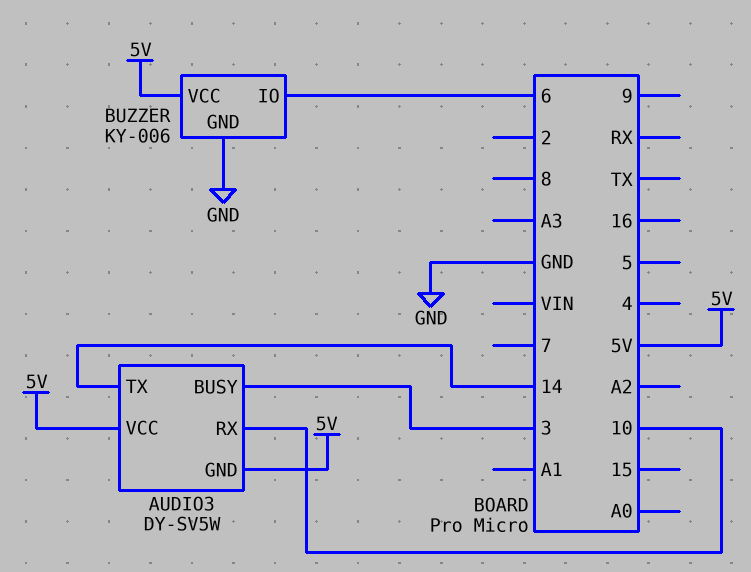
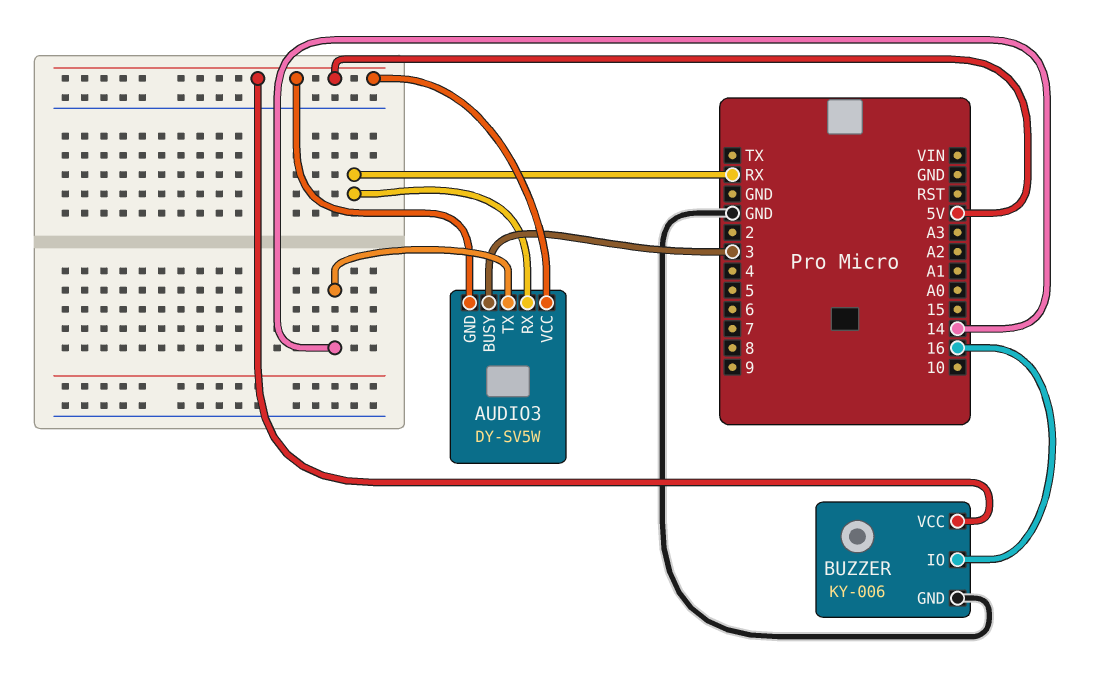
AUDIO3 pin RX: 10 -> RX
BUZZER pin IO: 6 -> 16

